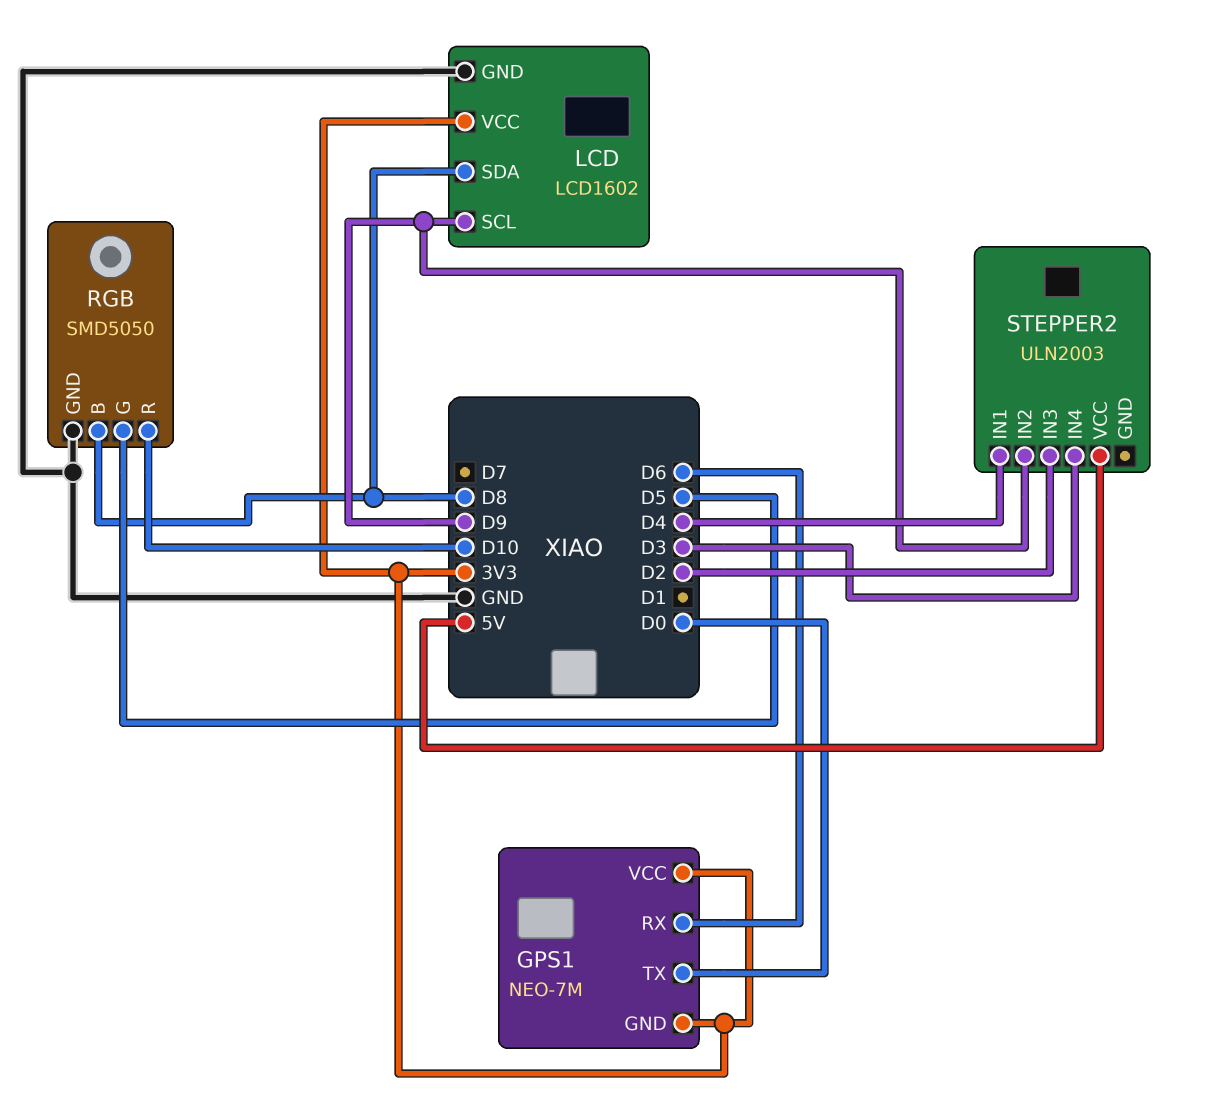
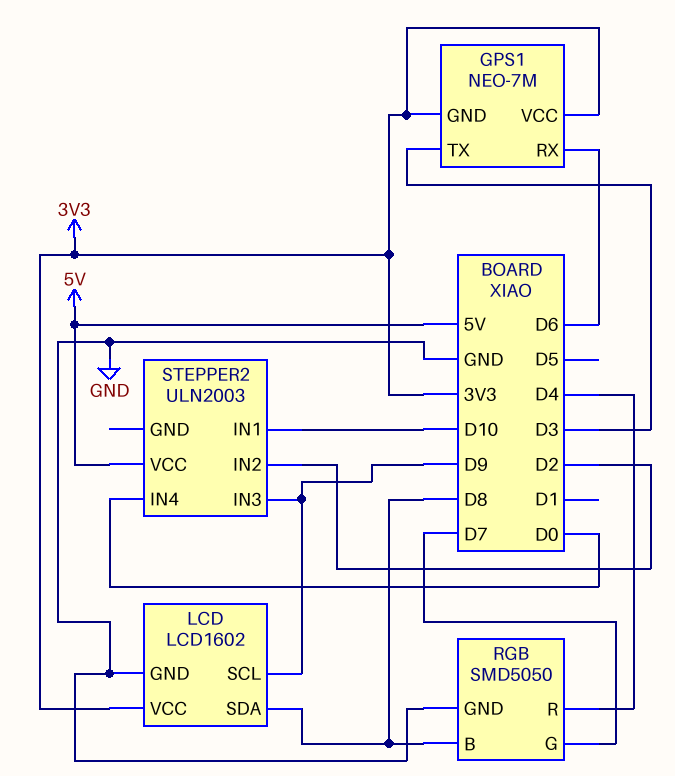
GPS1 pin TX: D0 -> D3
RGB pin G: D5 -> D7
RGB pin R: D10 -> D4
STEPPER2 pin IN1: D4 -> D10
STEPPER2 pin IN2: D9 -> D2
STEPPER2 pin IN3: D2 -> D9
STEPPER2 pin IN4: D3 -> D0

